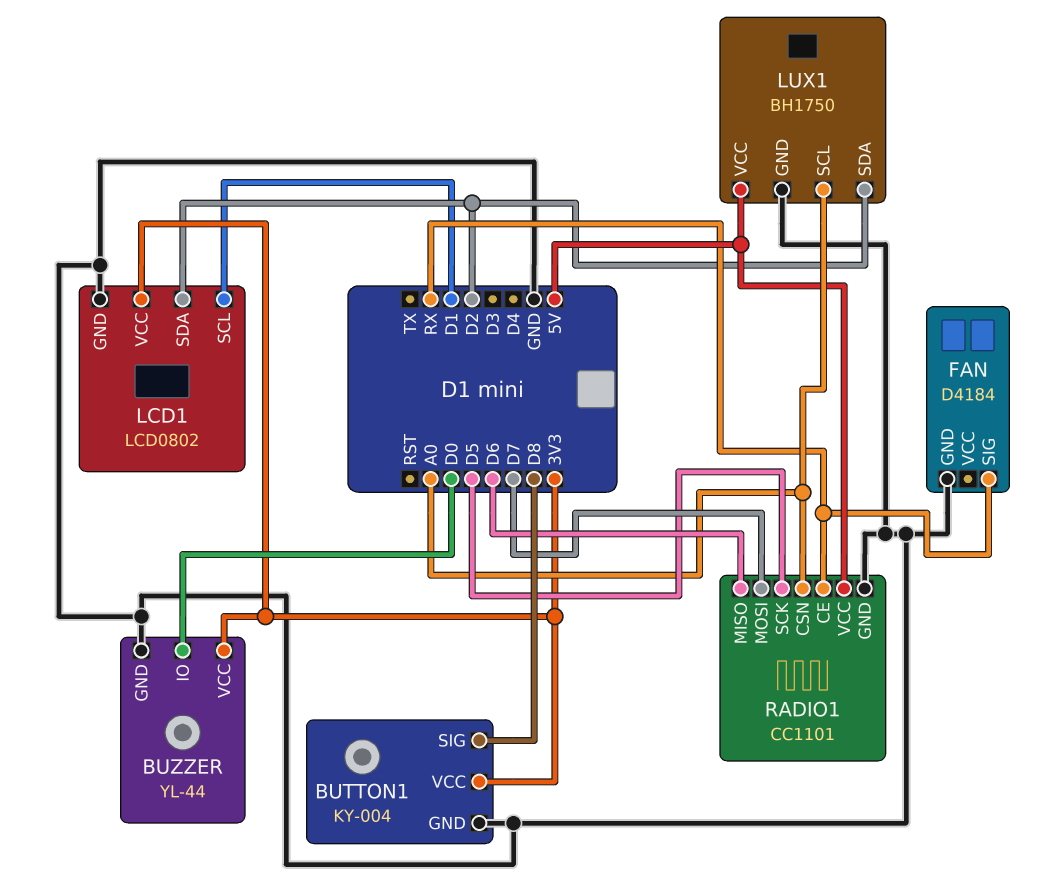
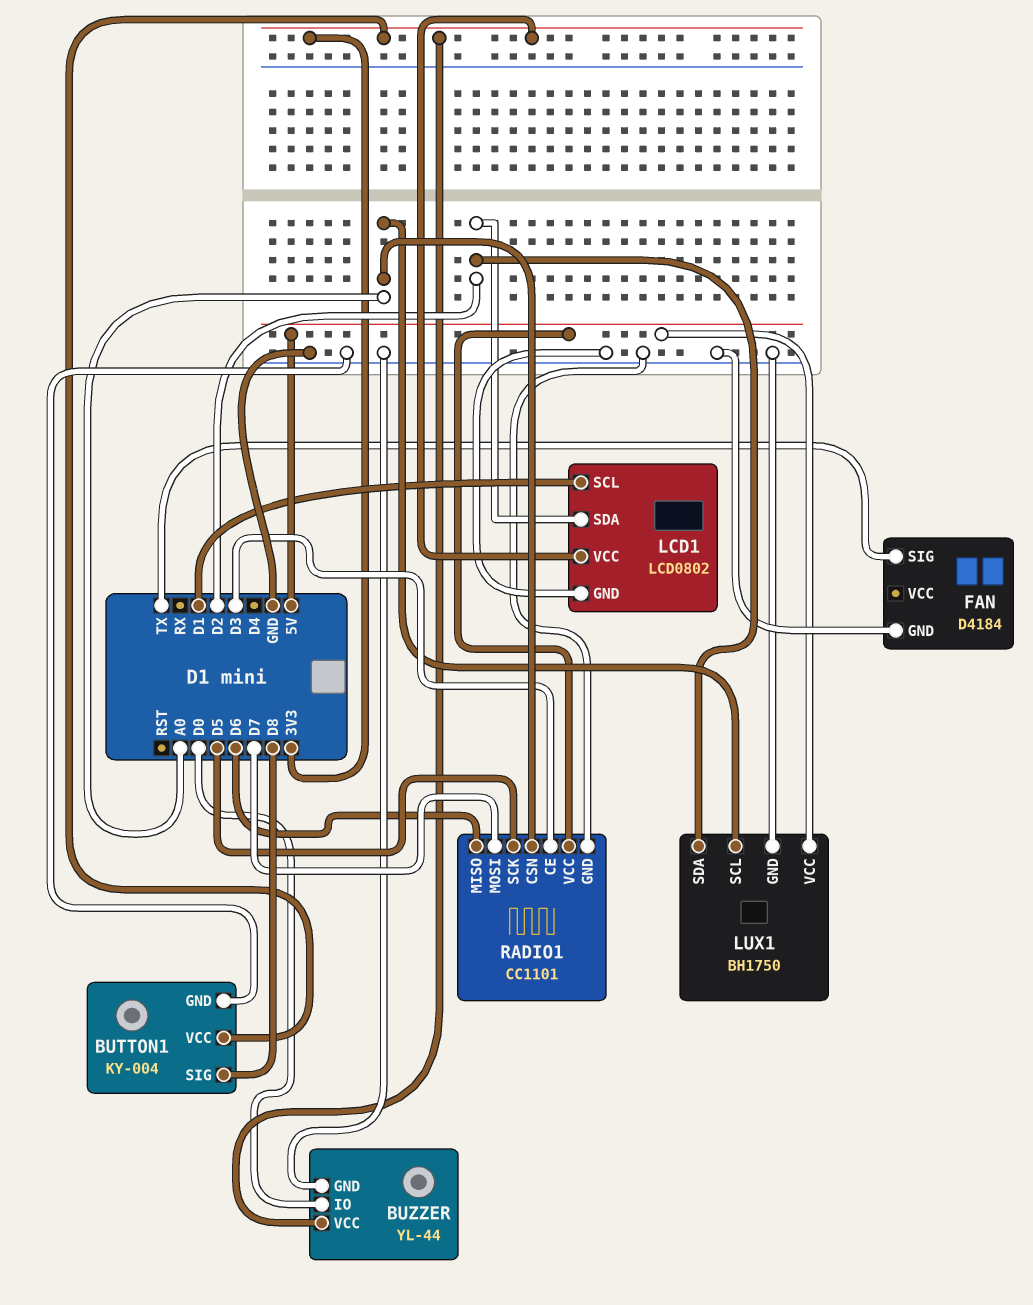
FAN pin SIG: RX -> TX
RADIO1 pin CE: RX -> D3

